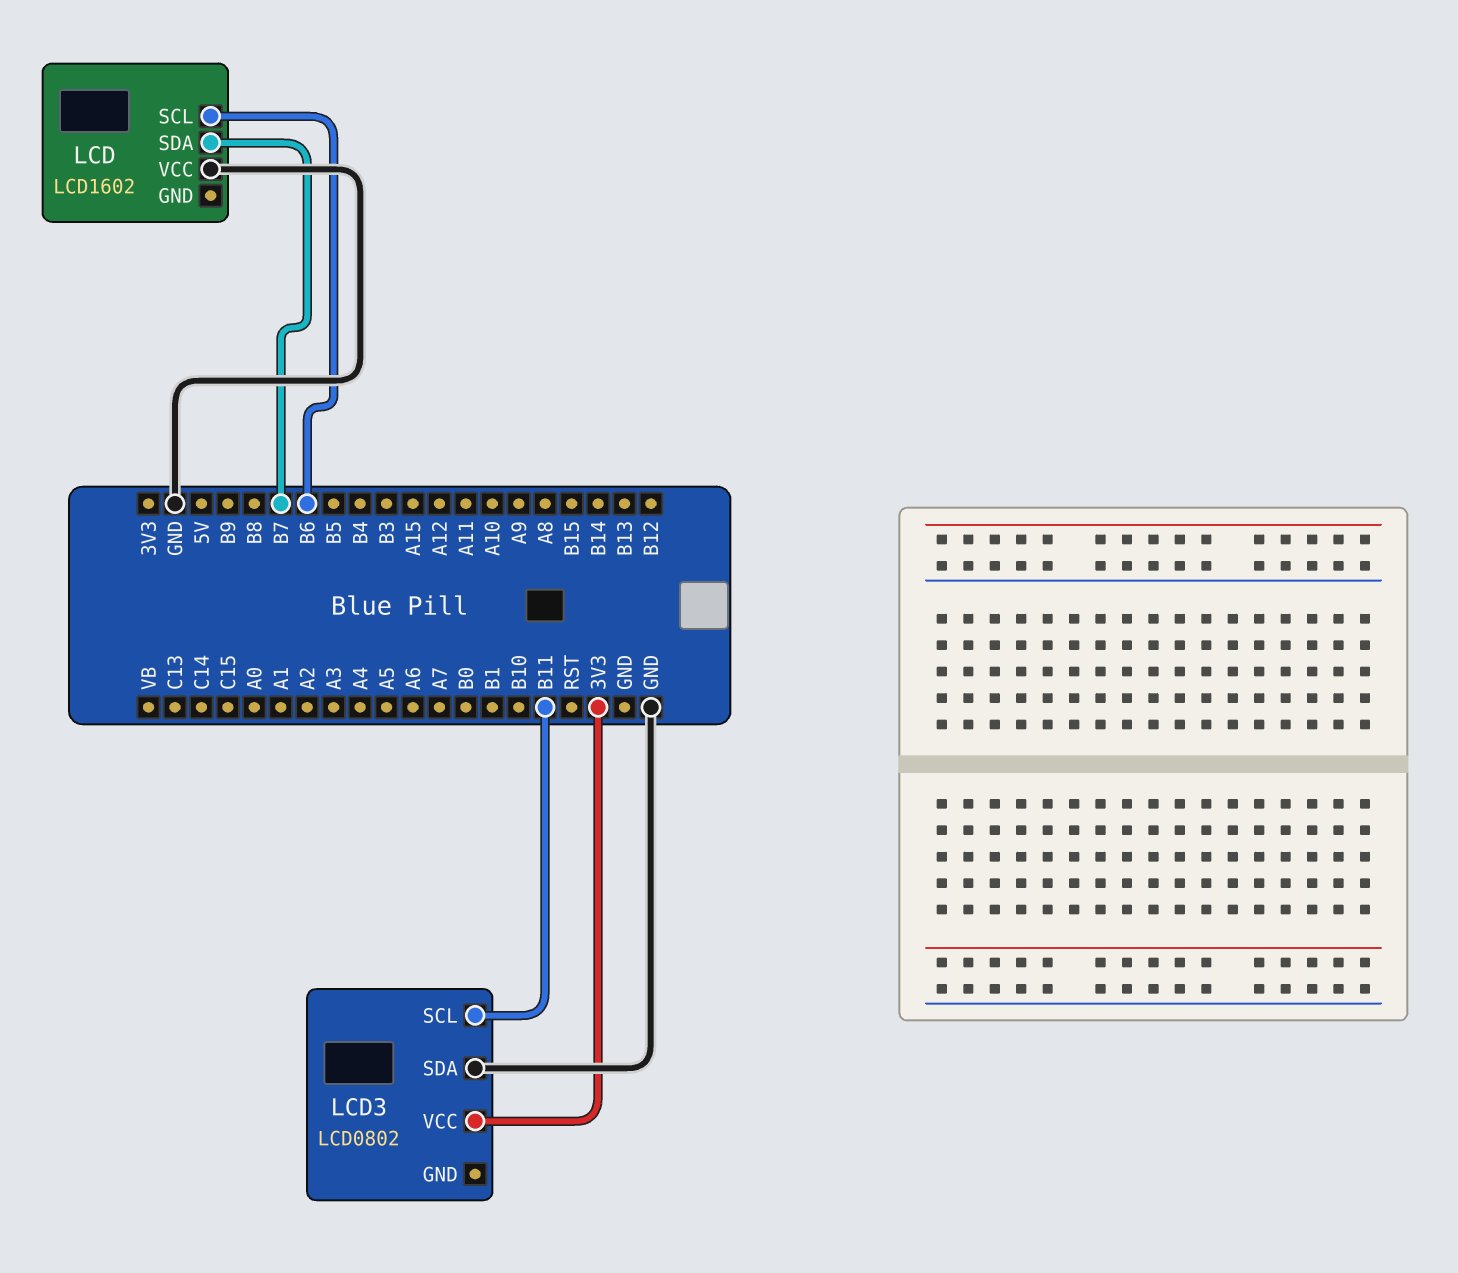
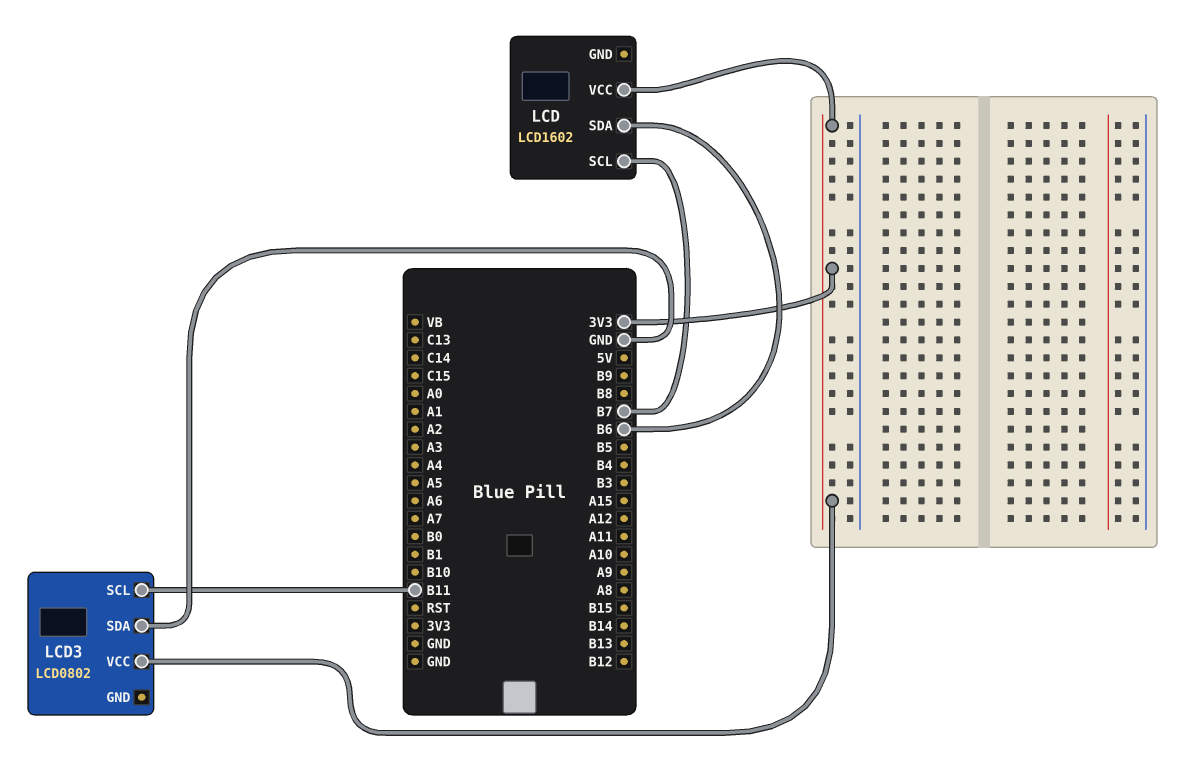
LCD pin SCL: B6 -> B7
LCD pin SDA: B7 -> B6
LCD pin VCC: GND -> 3V3

